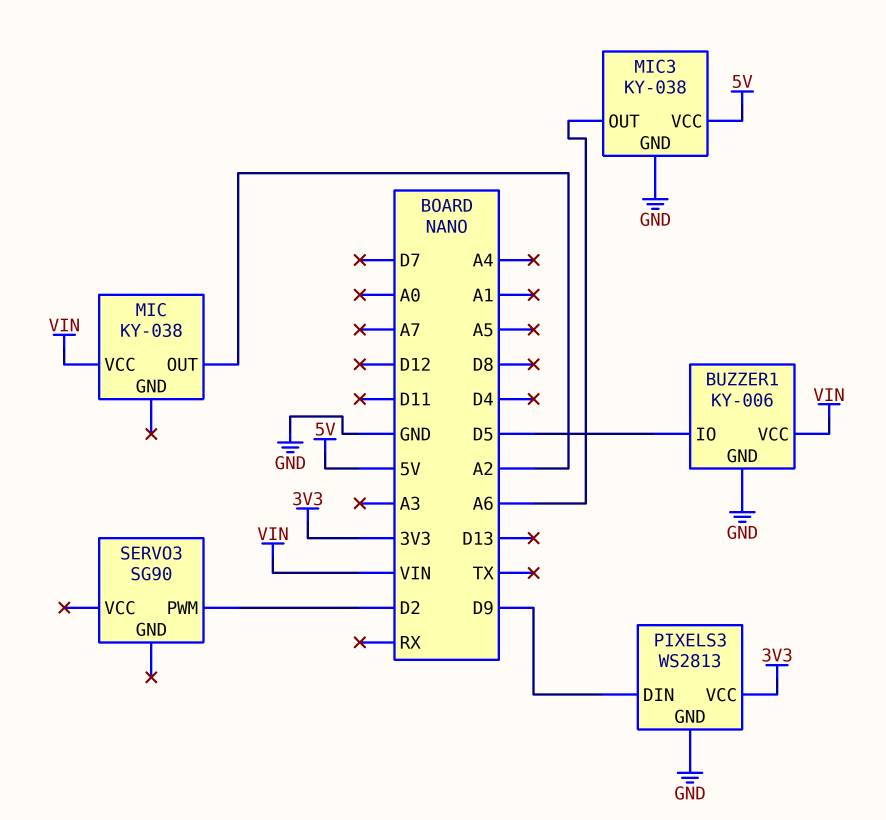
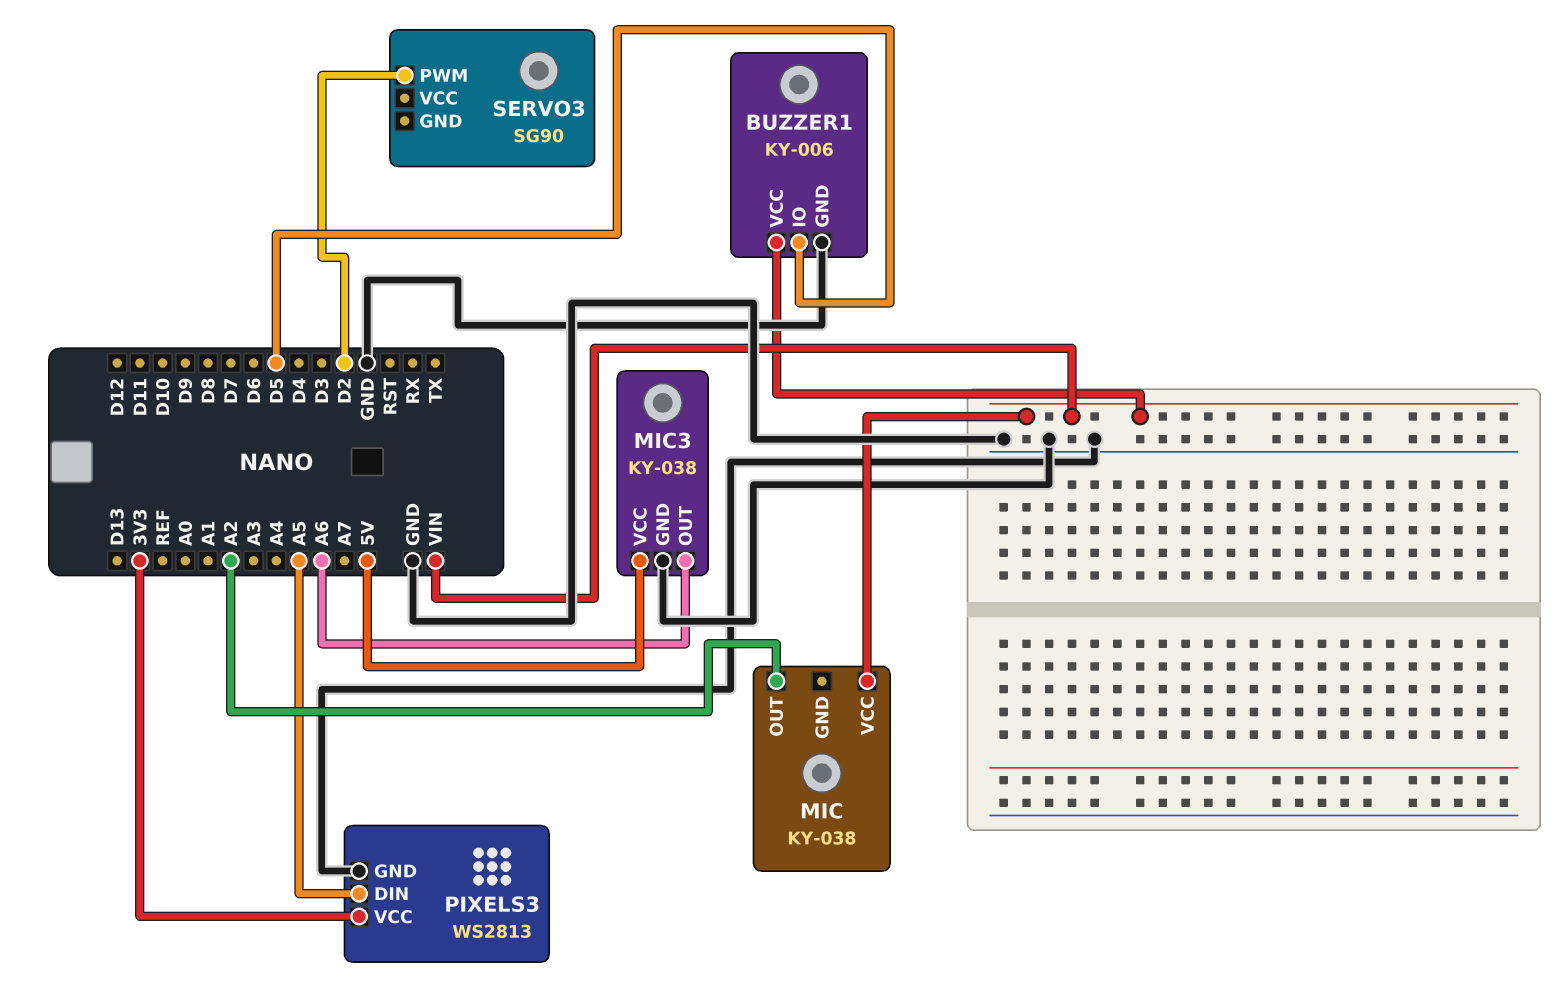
PIXELS3 pin DIN: D9 -> A5

